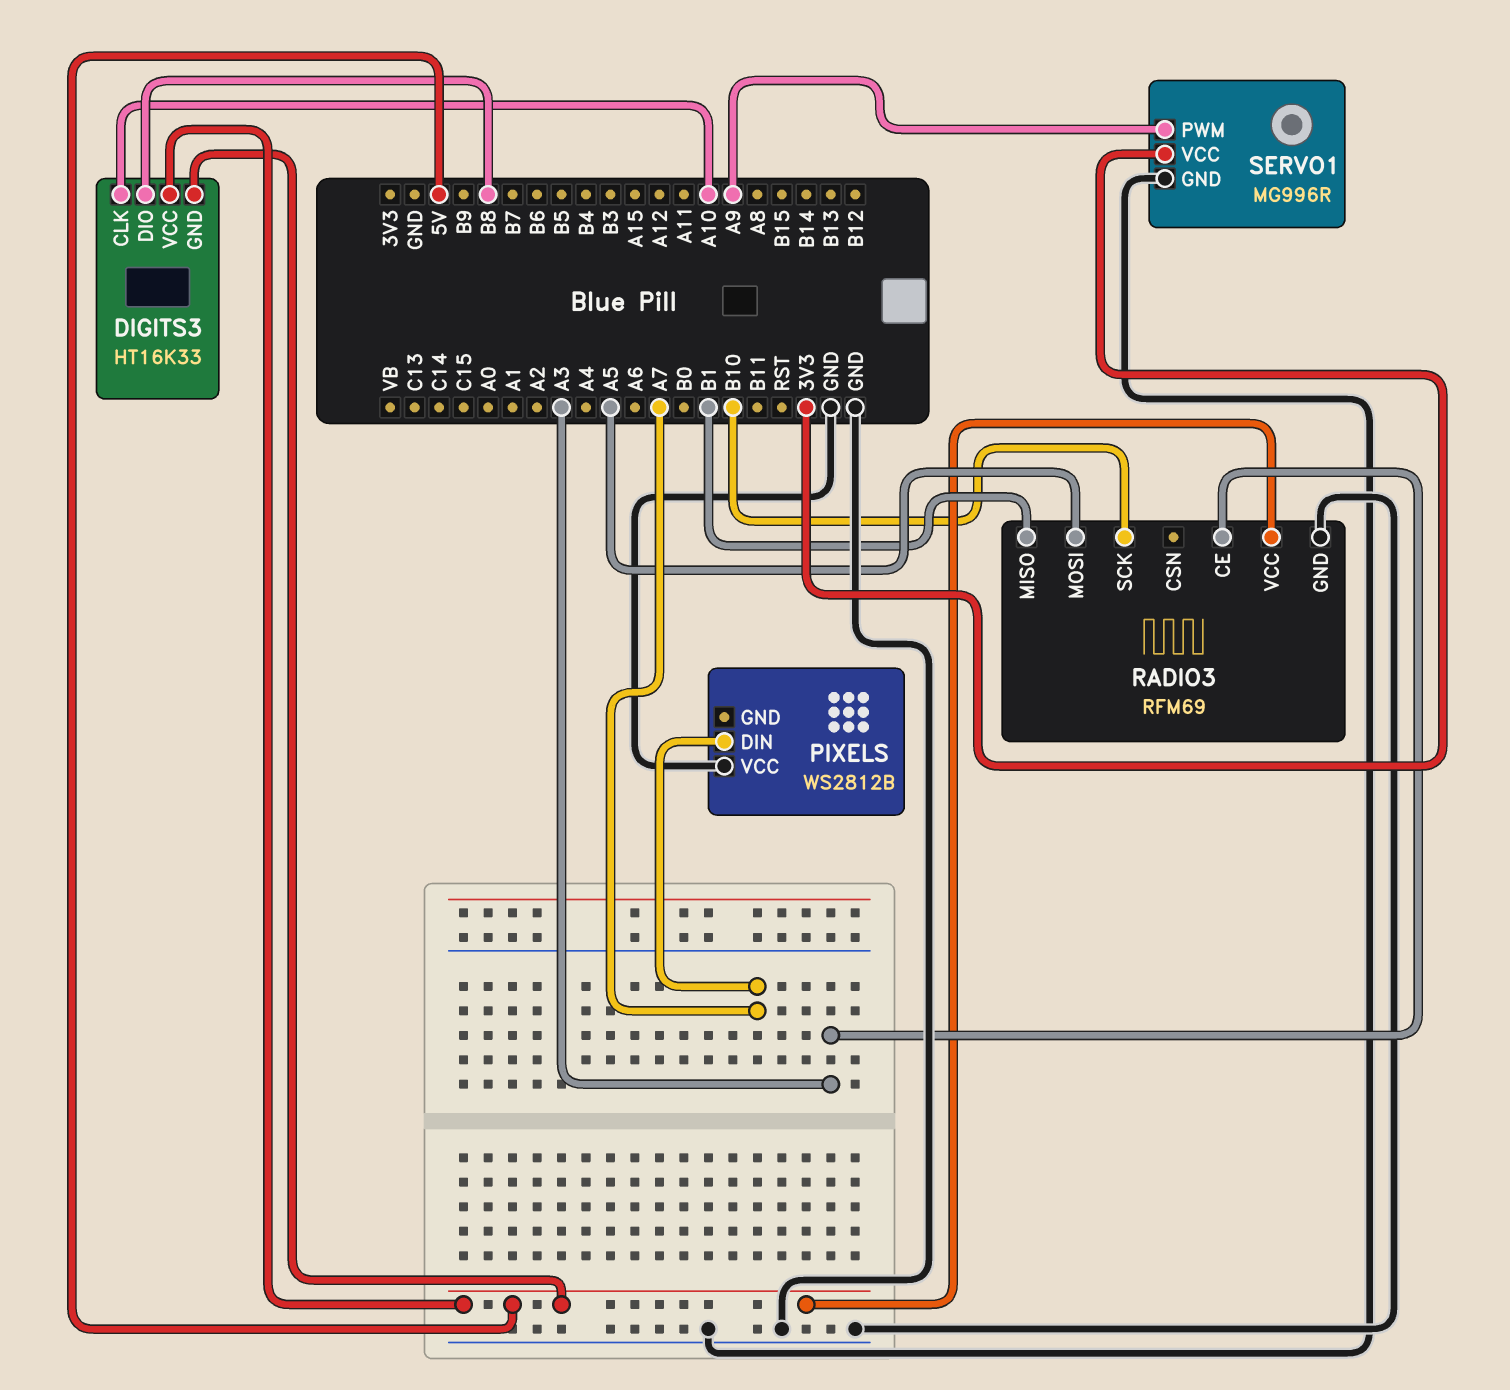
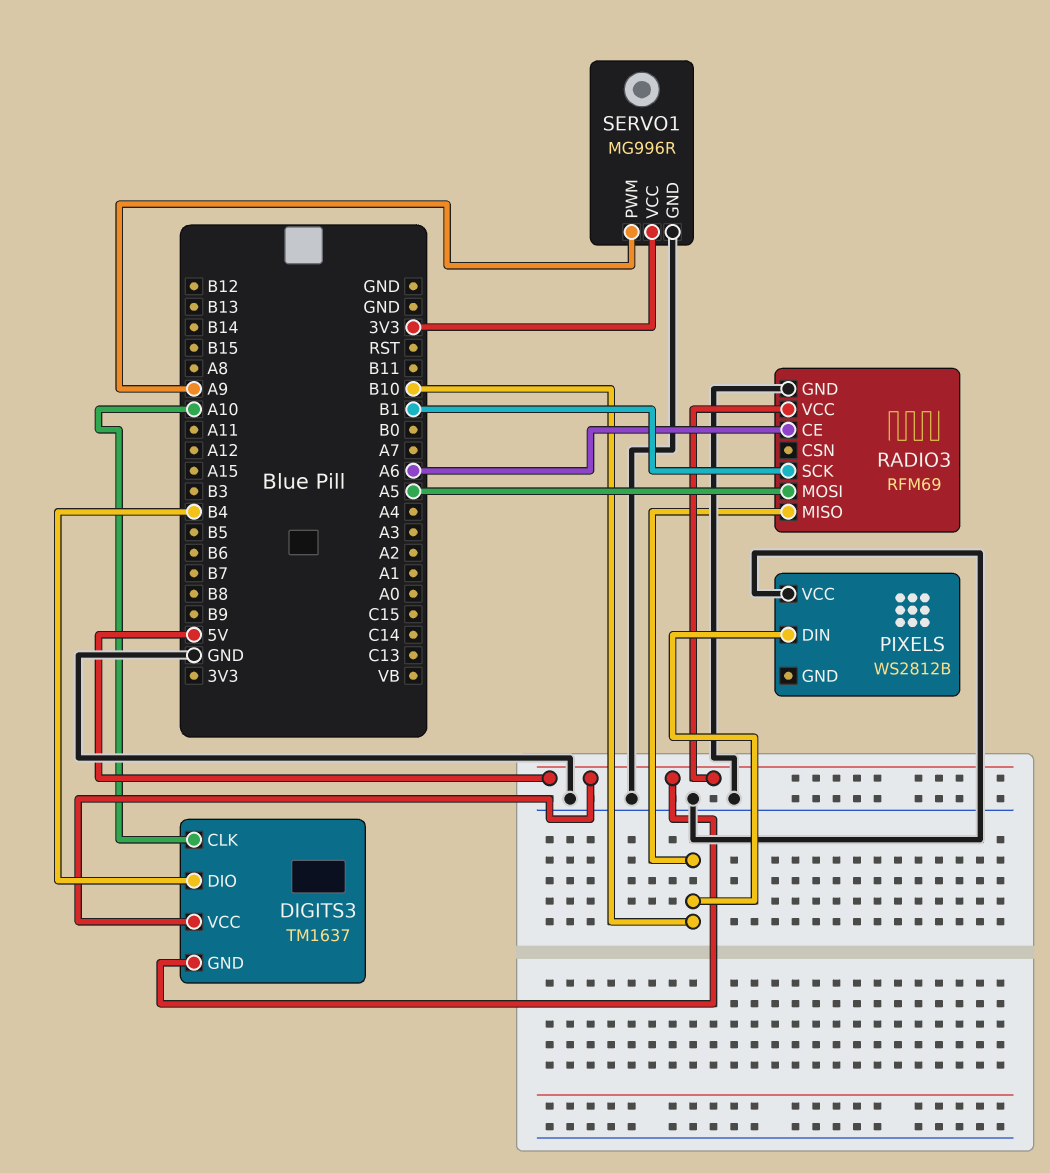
DIGITS3: HT16K33 -> TM1637
DIGITS3 pin DIO: B8 -> B4
PIXELS pin DIN: A7 -> B10
RADIO3 pin CE: A3 -> A6
RADIO3 pin MISO: B1 -> B10
RADIO3 pin SCK: B10 -> B1

